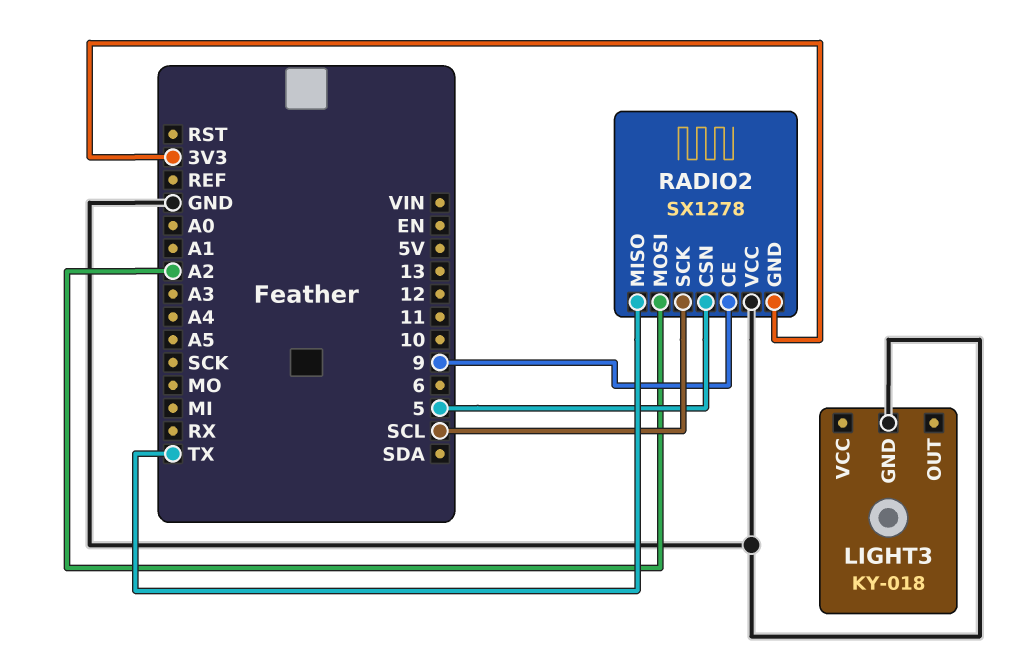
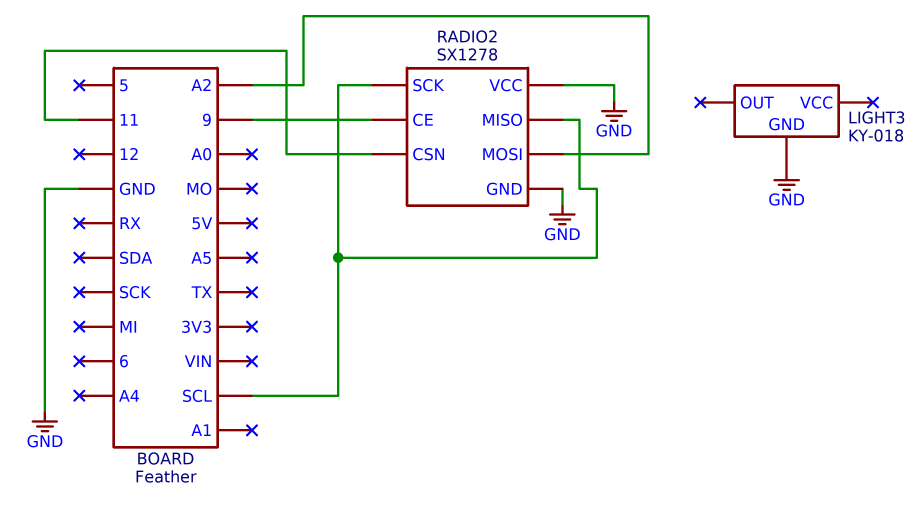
RADIO2 pin CSN: 5 -> 11
RADIO2 pin GND: 3V3 -> GND
RADIO2 pin MISO: TX -> SCL

